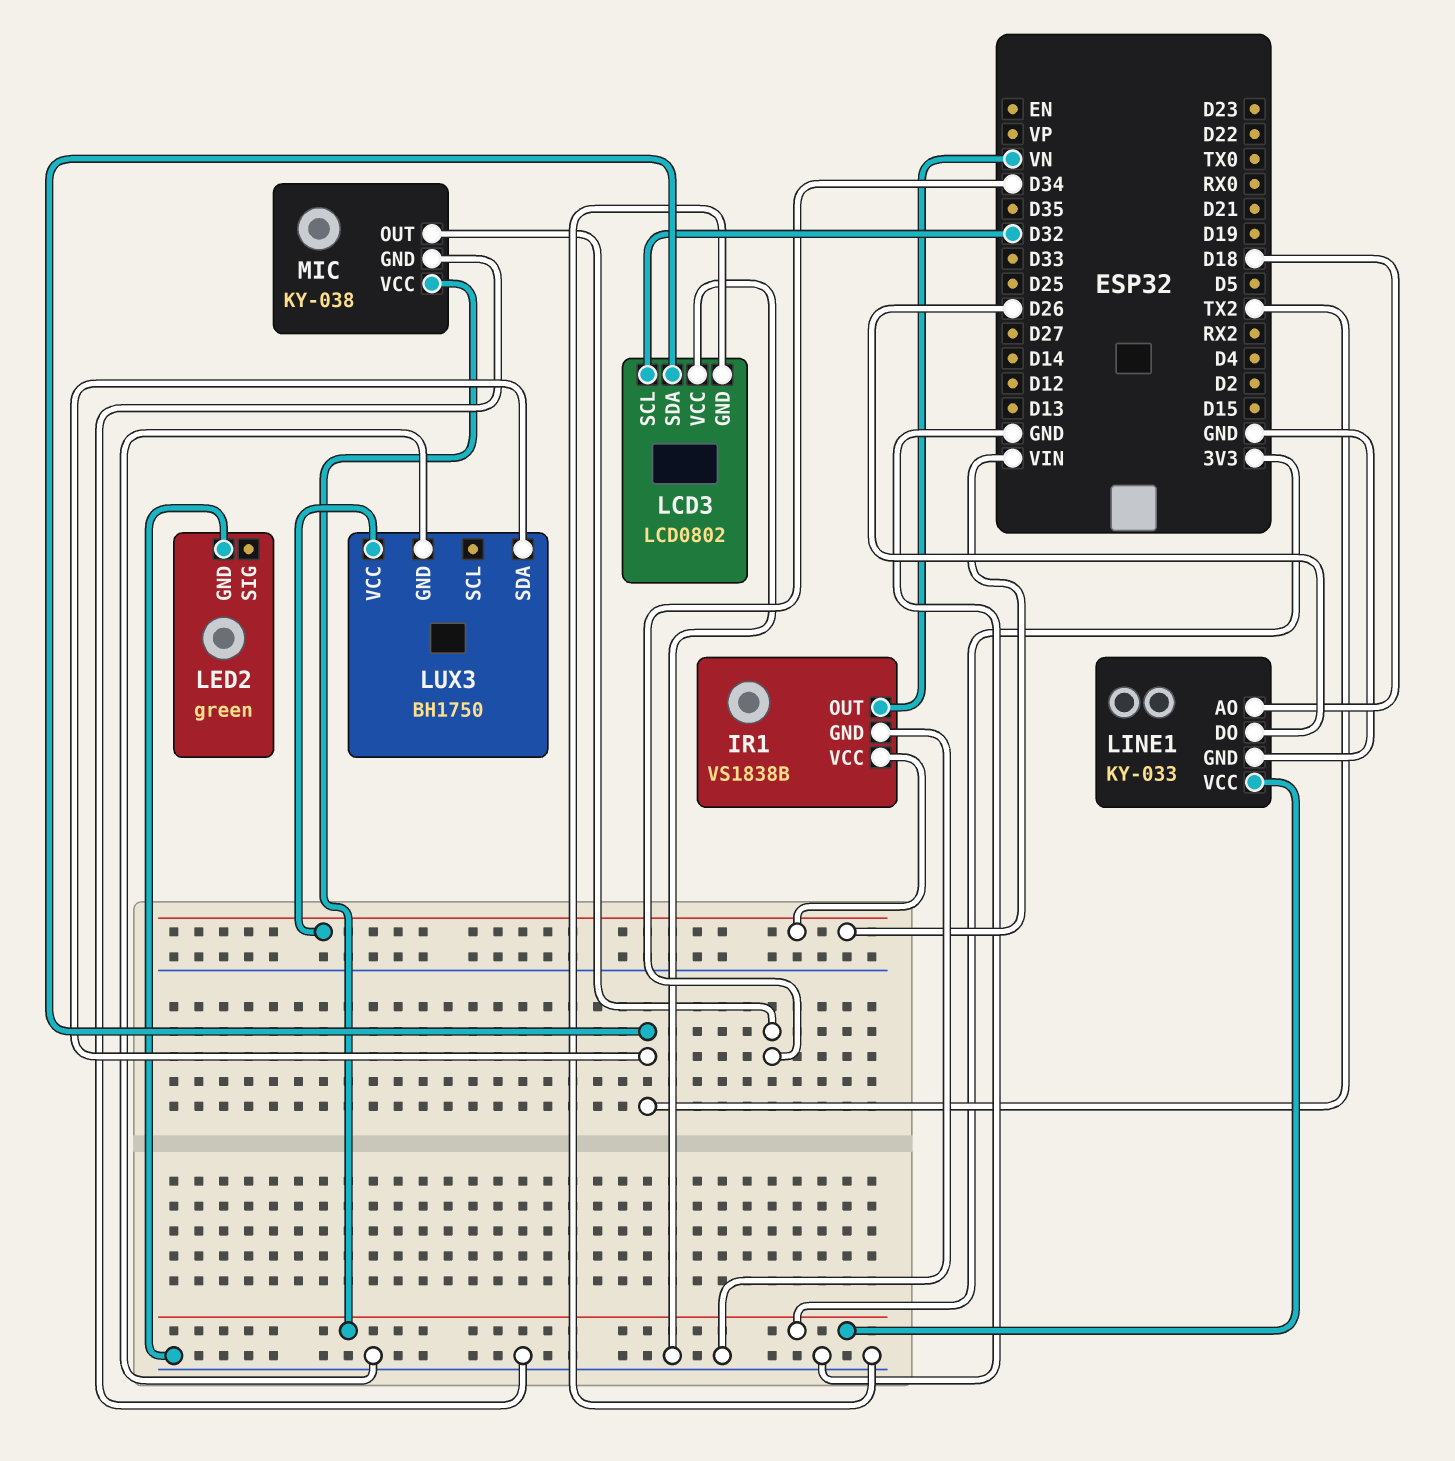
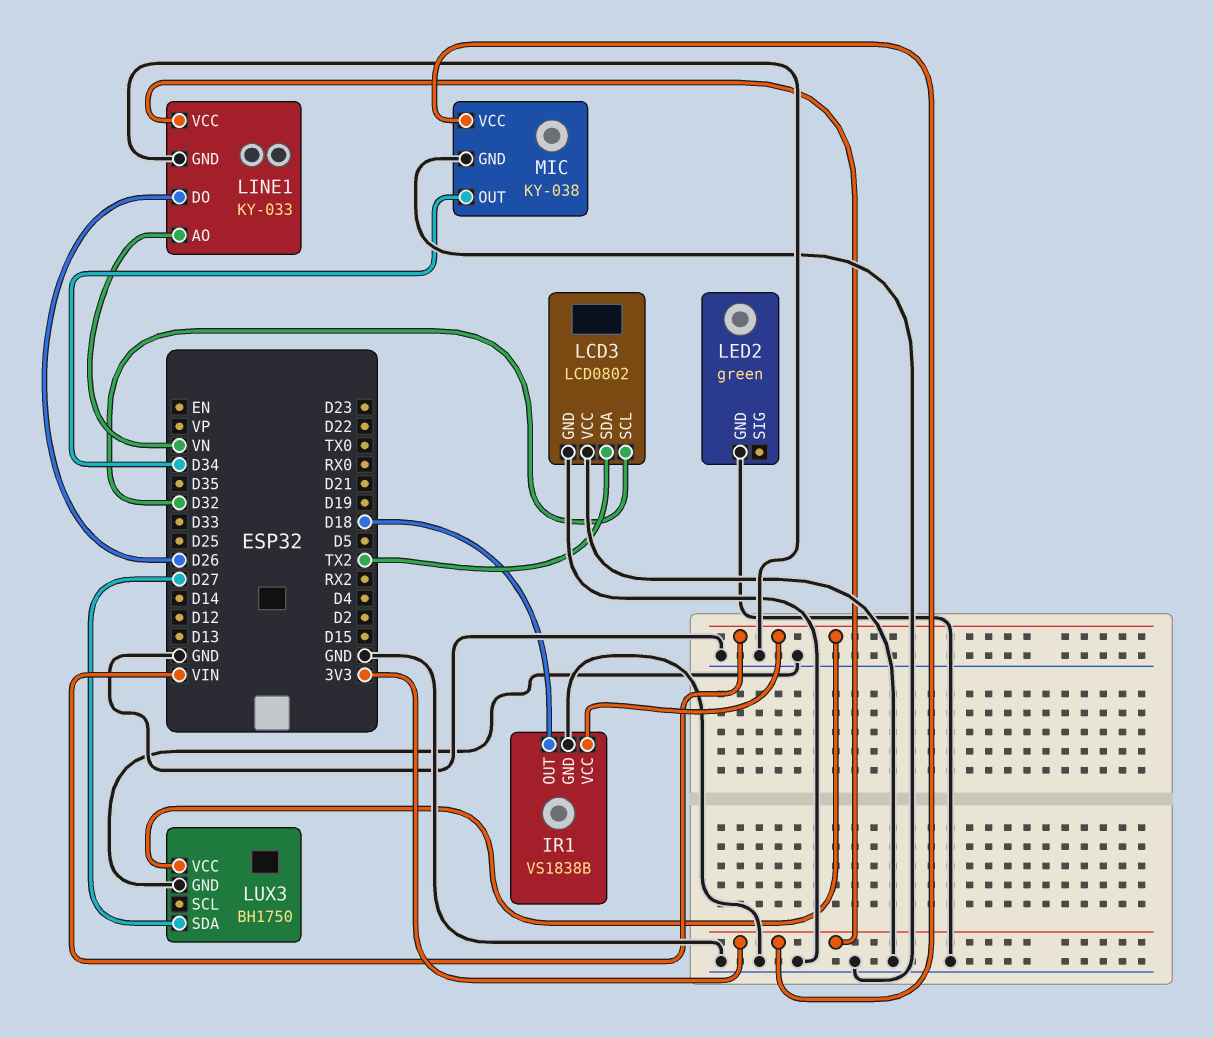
IR1 pin OUT: VN -> D18
LINE1 pin AO: D18 -> VN
LUX3 pin SDA: TX2 -> D27

